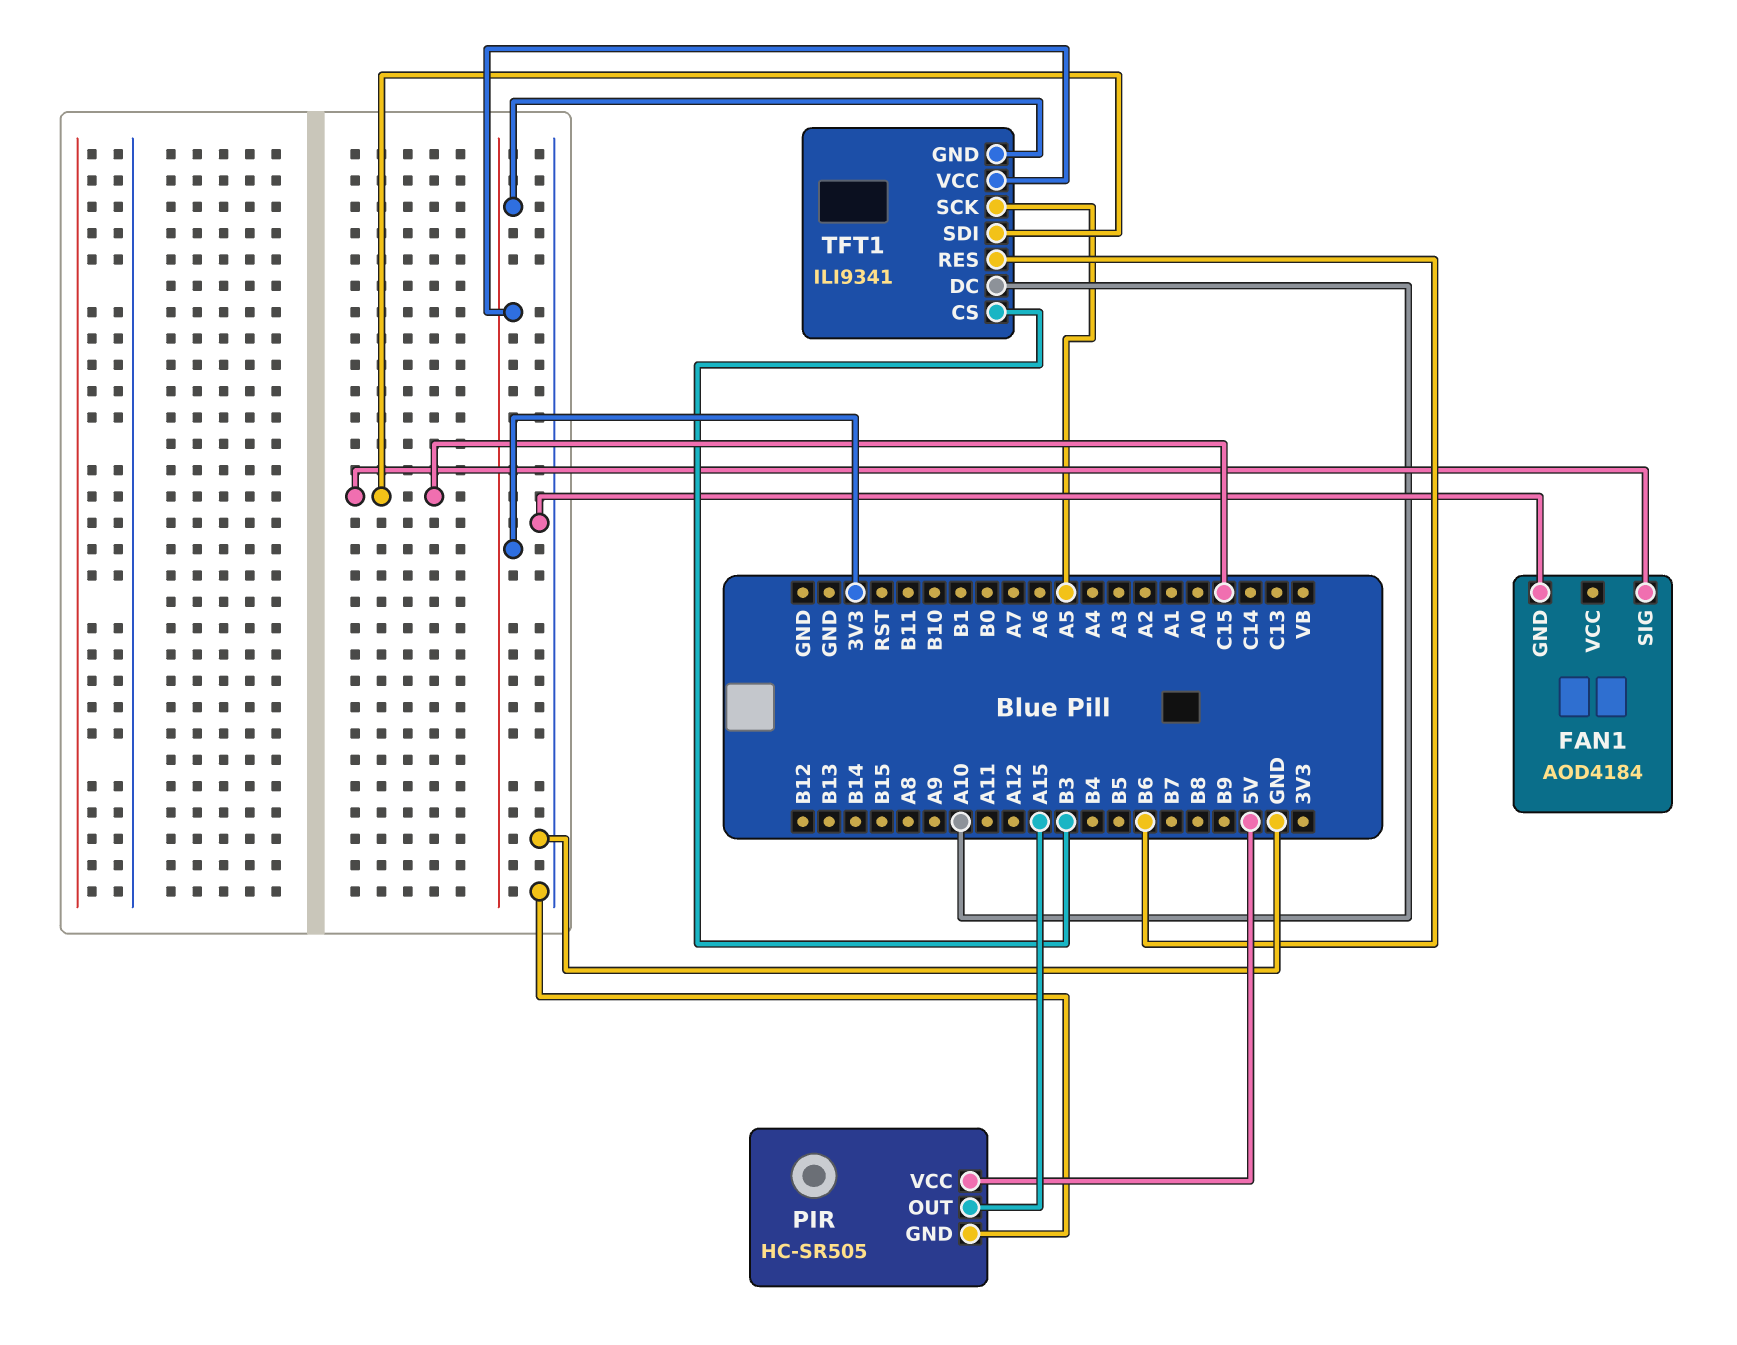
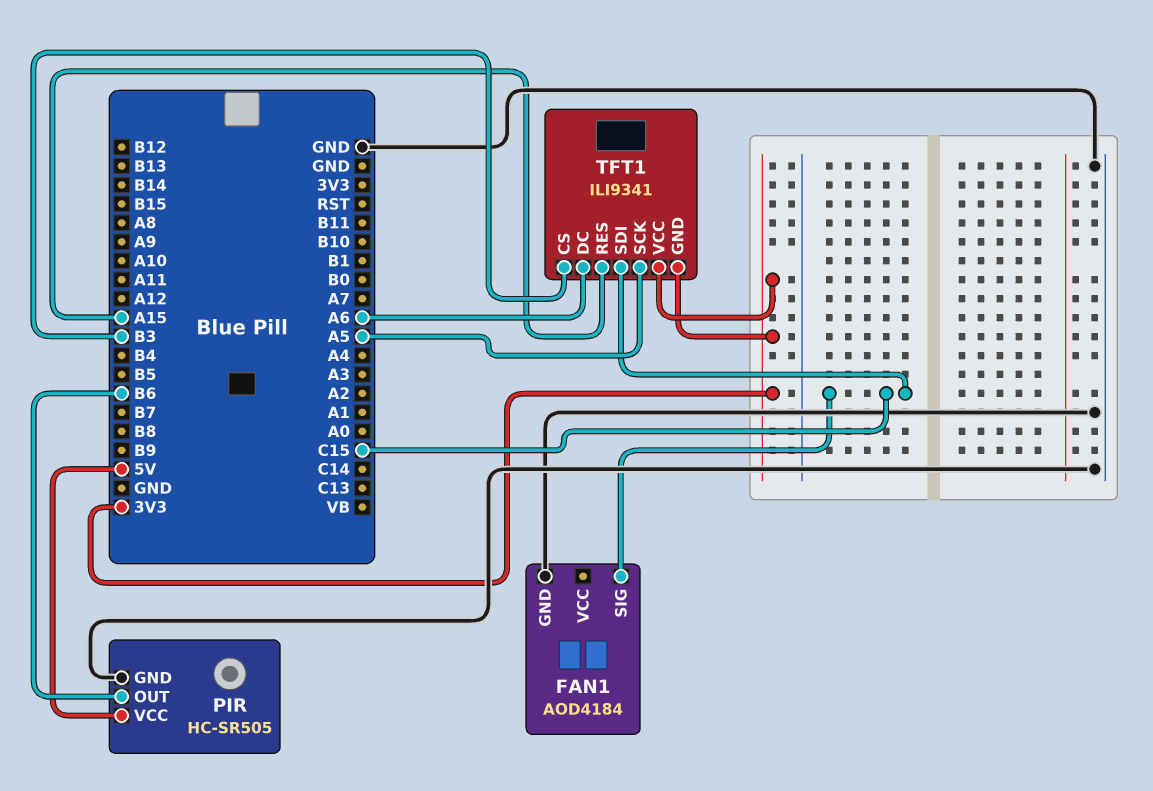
PIR pin OUT: A15 -> B6
TFT1 pin DC: A10 -> A6
TFT1 pin RES: B6 -> A15

